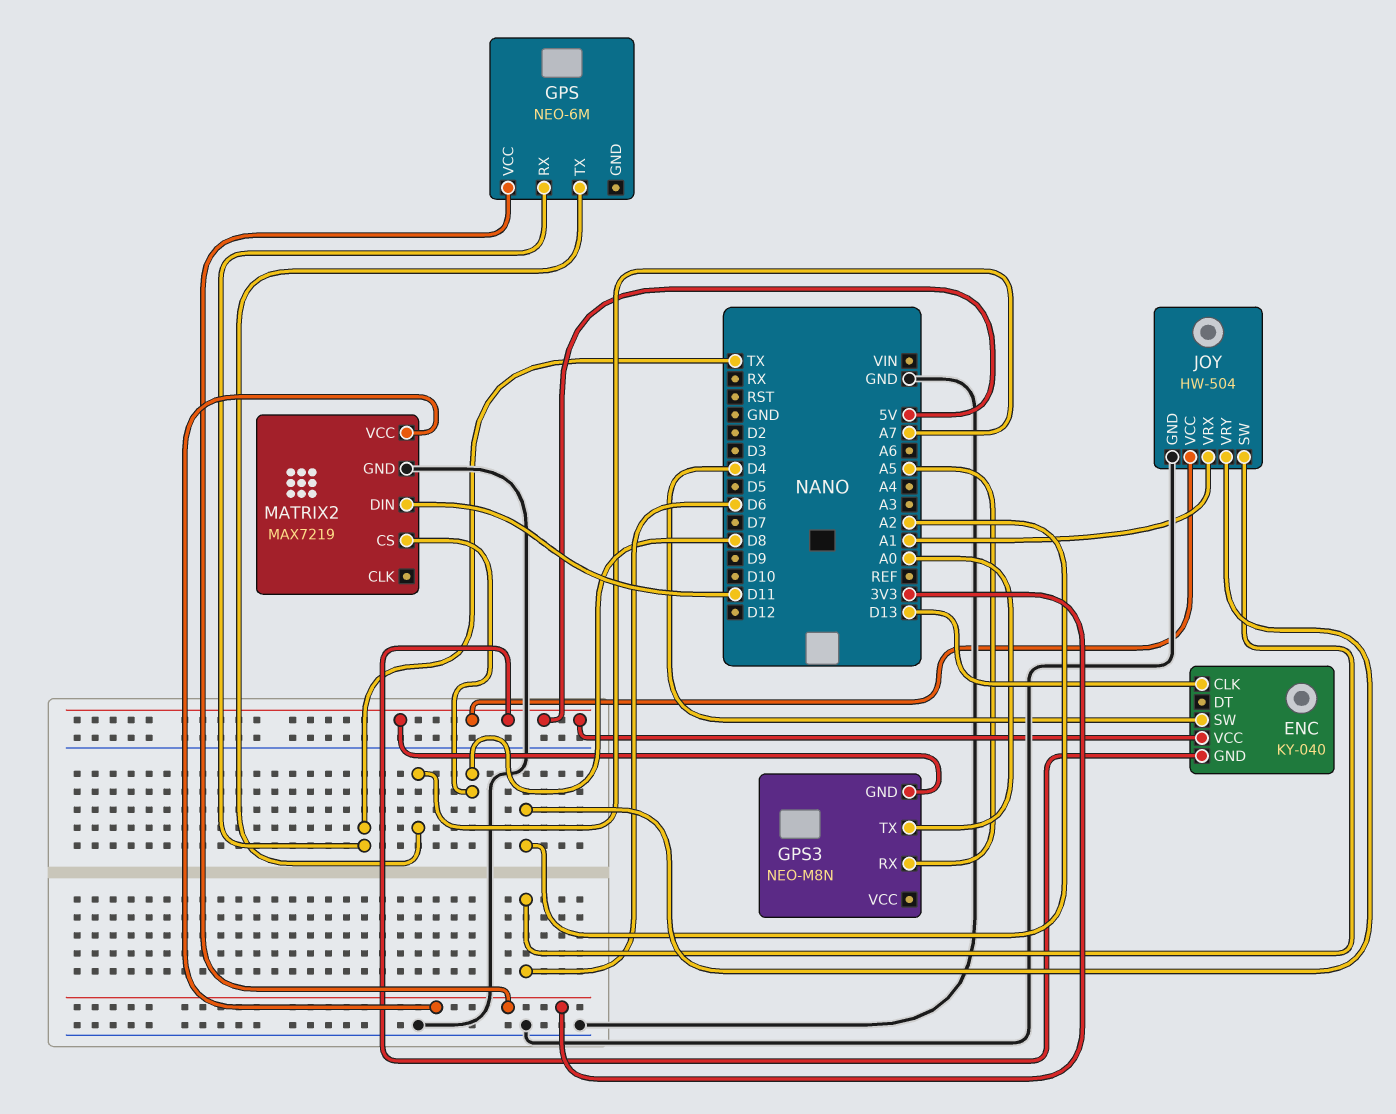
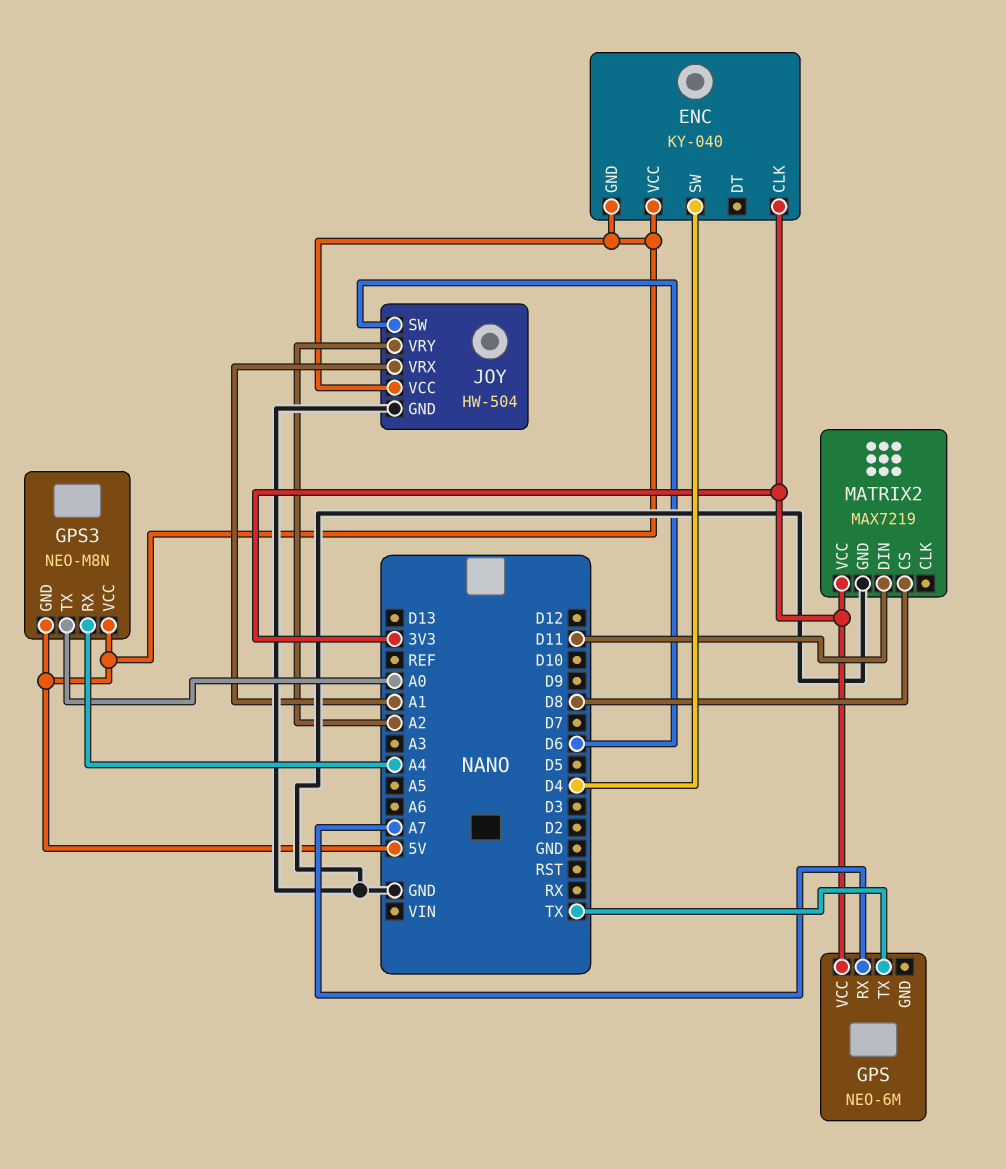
ENC pin CLK: D13 -> 3V3
GPS pin RX: TX -> A7
GPS pin TX: A7 -> TX
GPS3 pin RX: A5 -> A4
GPS3 pin VCC: none -> 5V

